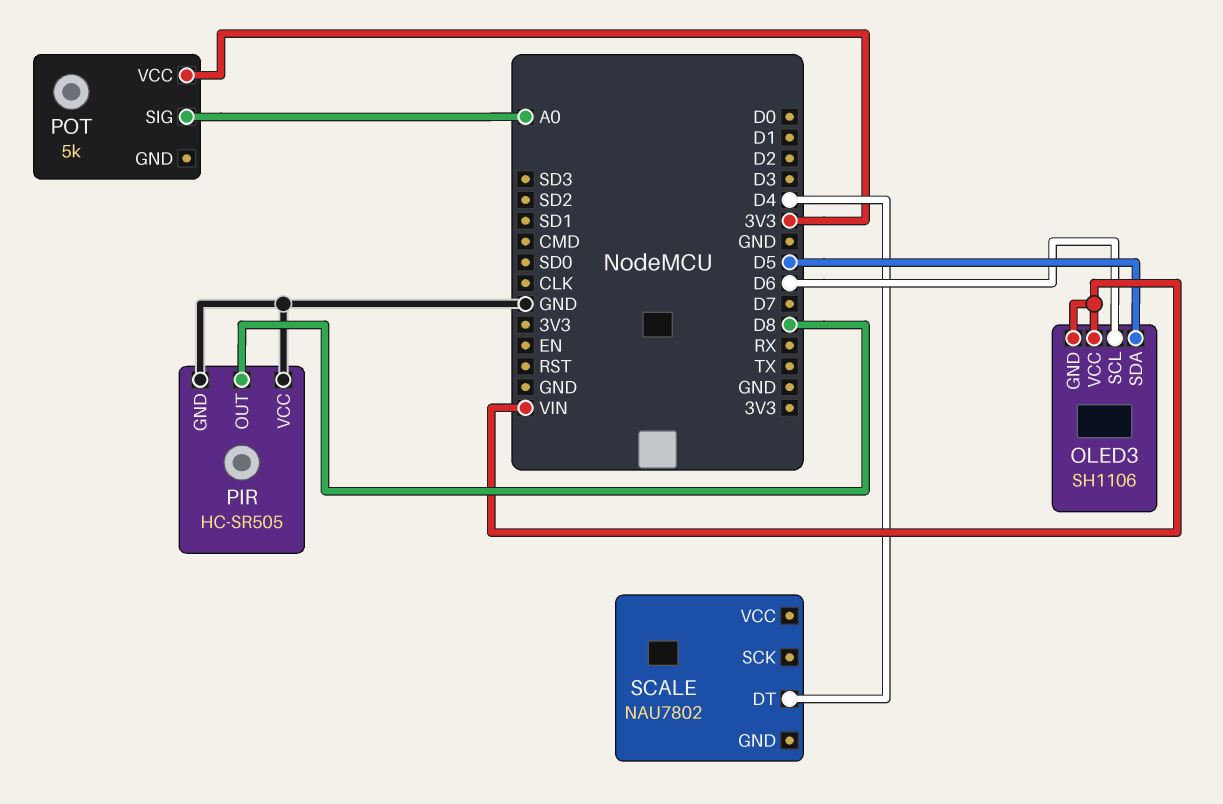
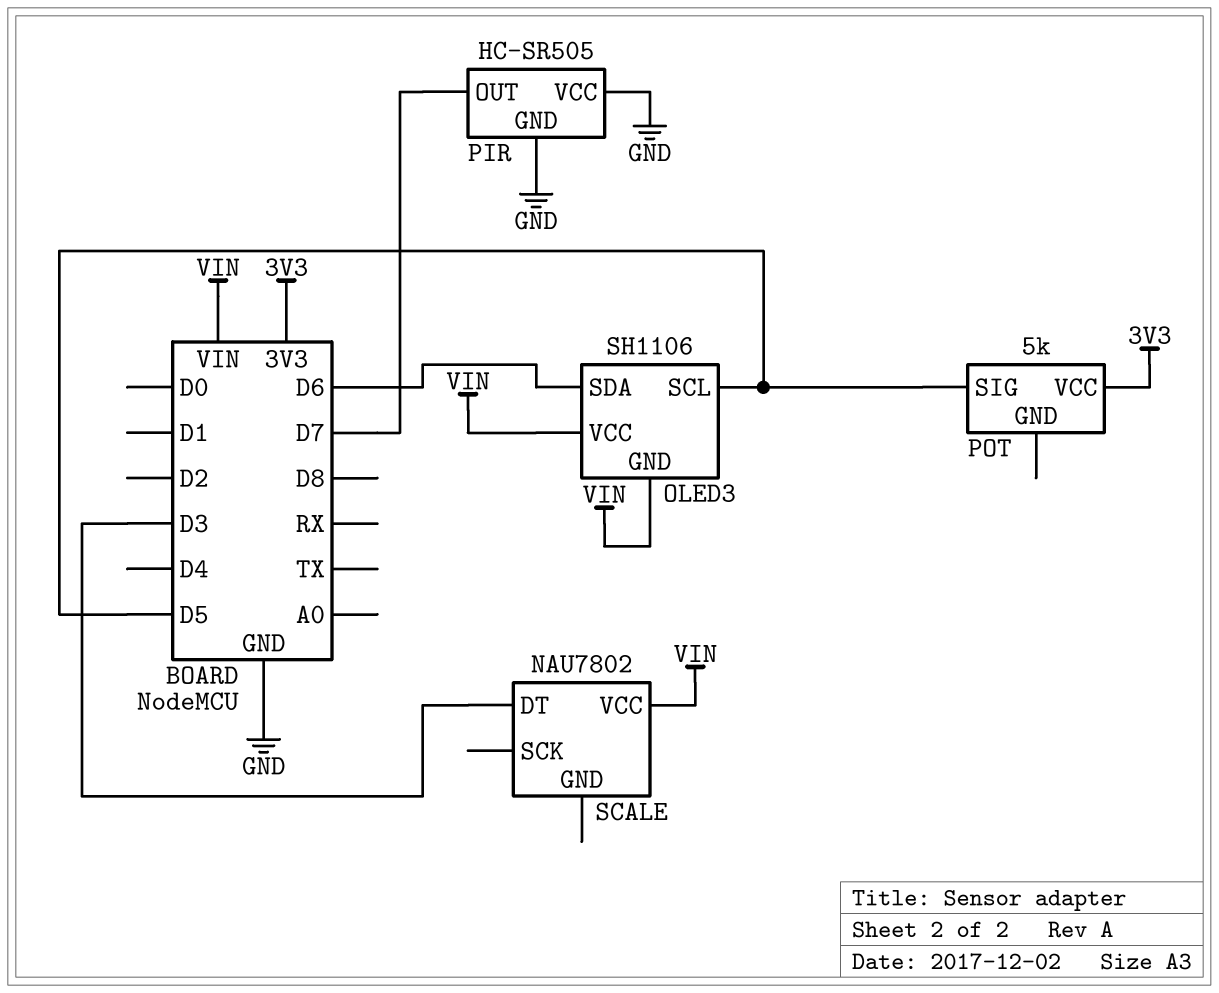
OLED3 pin SCL: D6 -> D5
OLED3 pin SDA: D5 -> D6
PIR pin OUT: D8 -> D7
POT pin SIG: A0 -> D5
SCALE pin DT: D4 -> D3
SCALE pin VCC: none -> VIN

